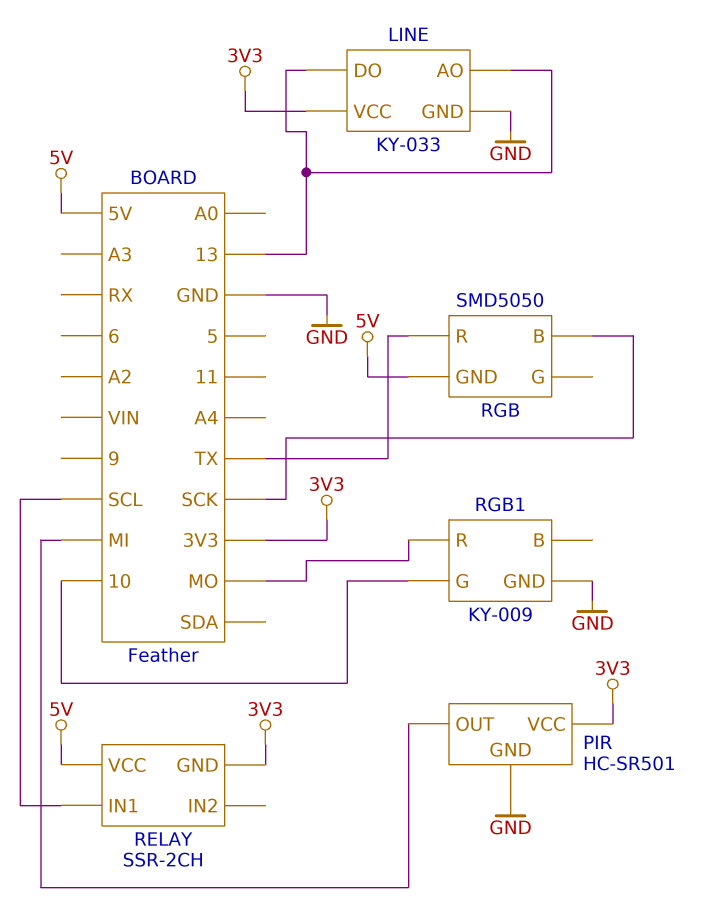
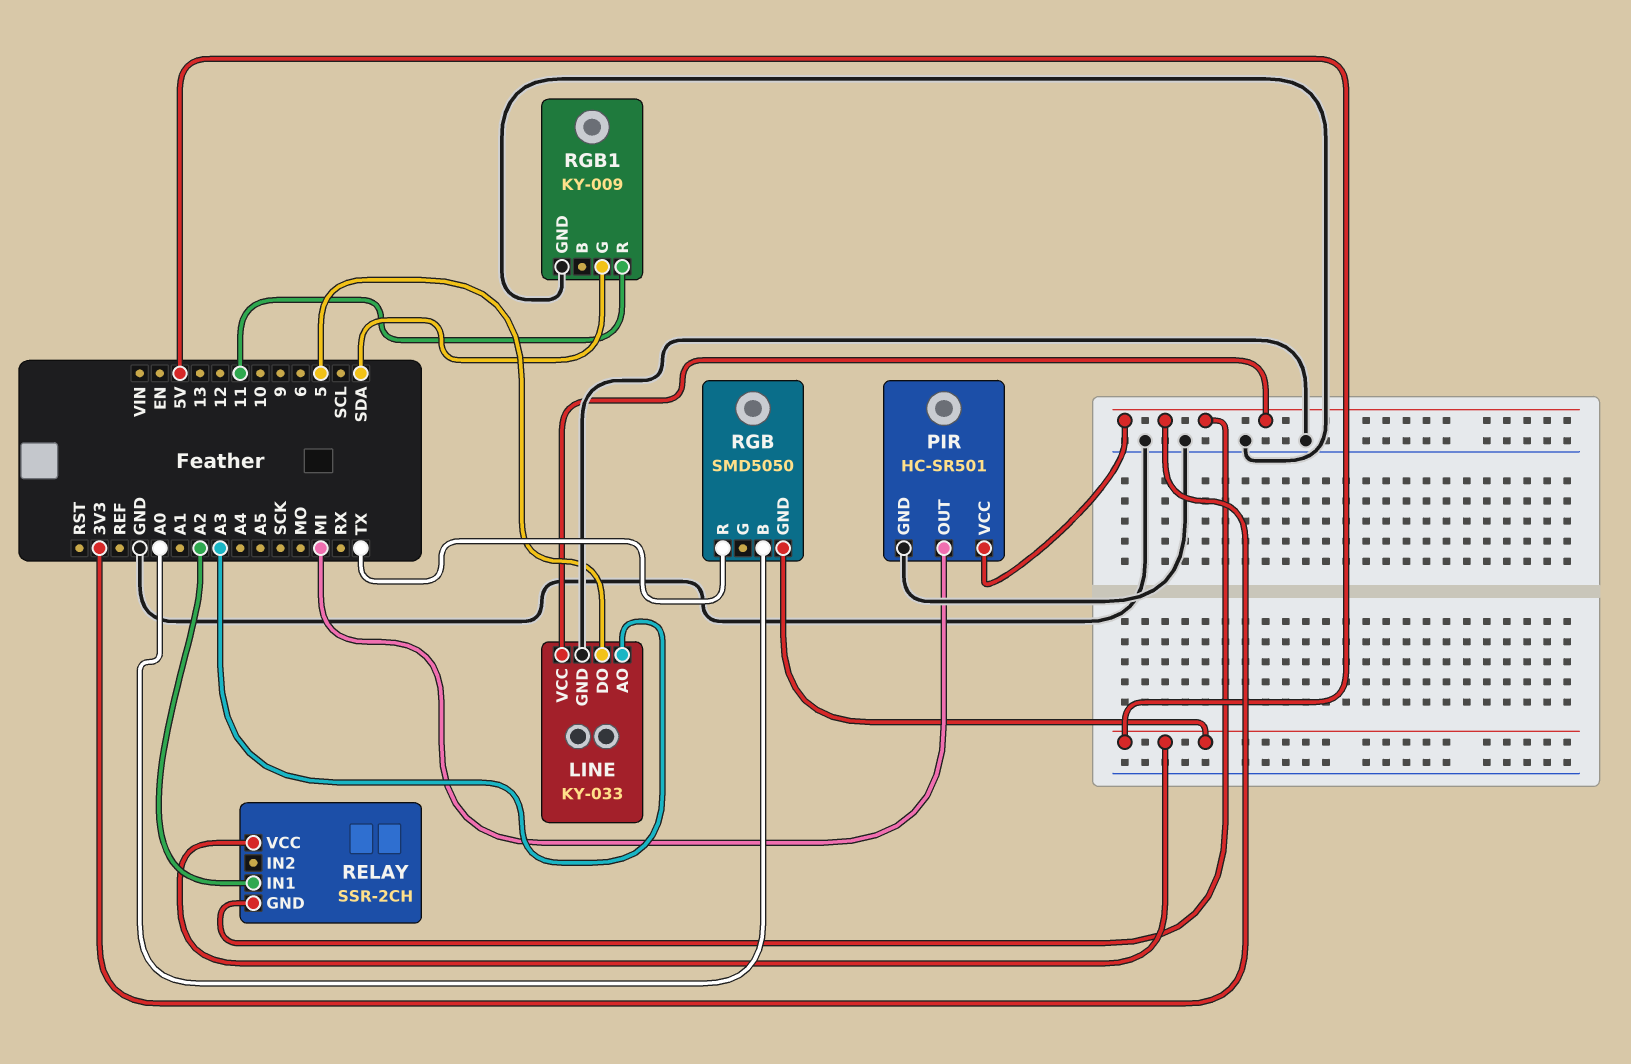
LINE pin AO: 13 -> A3
LINE pin DO: 13 -> 5
RELAY pin IN1: SCL -> A2
RGB pin B: SCK -> A0
RGB1 pin G: 10 -> SDA
RGB1 pin R: MO -> 11

